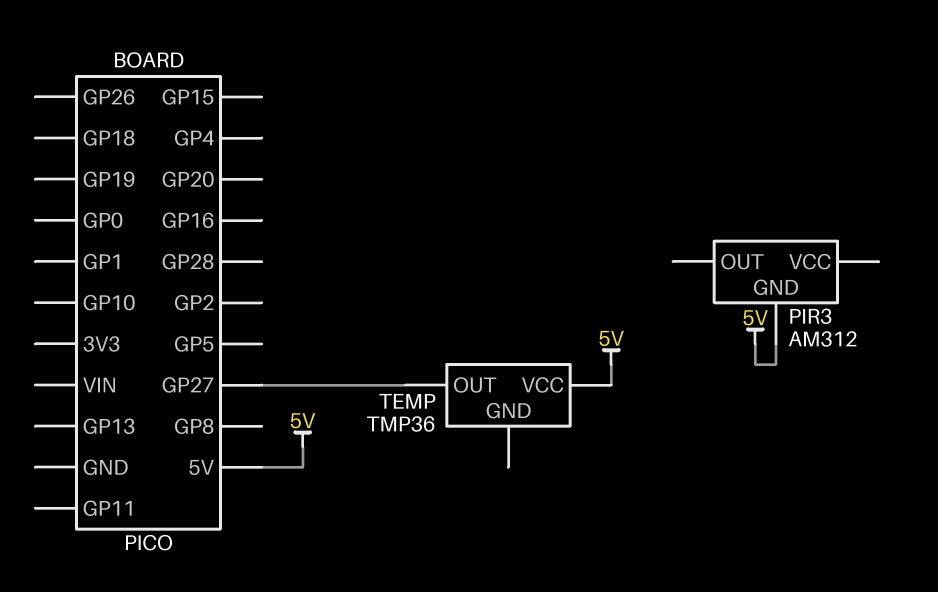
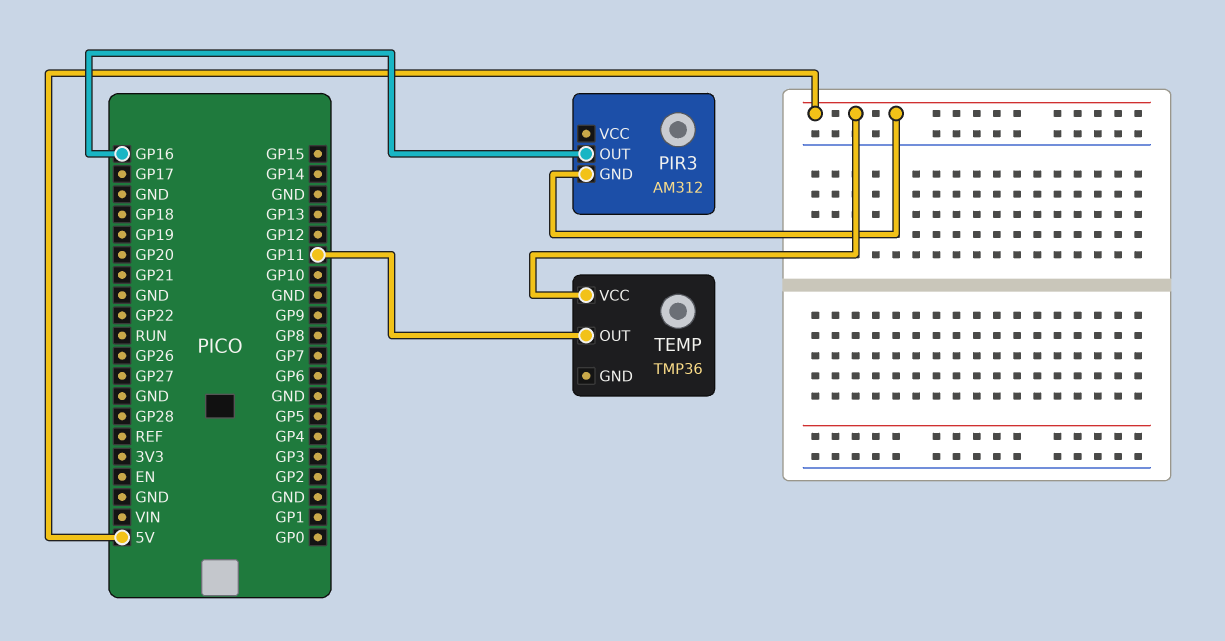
PIR3 pin OUT: none -> GP16
TEMP pin OUT: GP27 -> GP11

